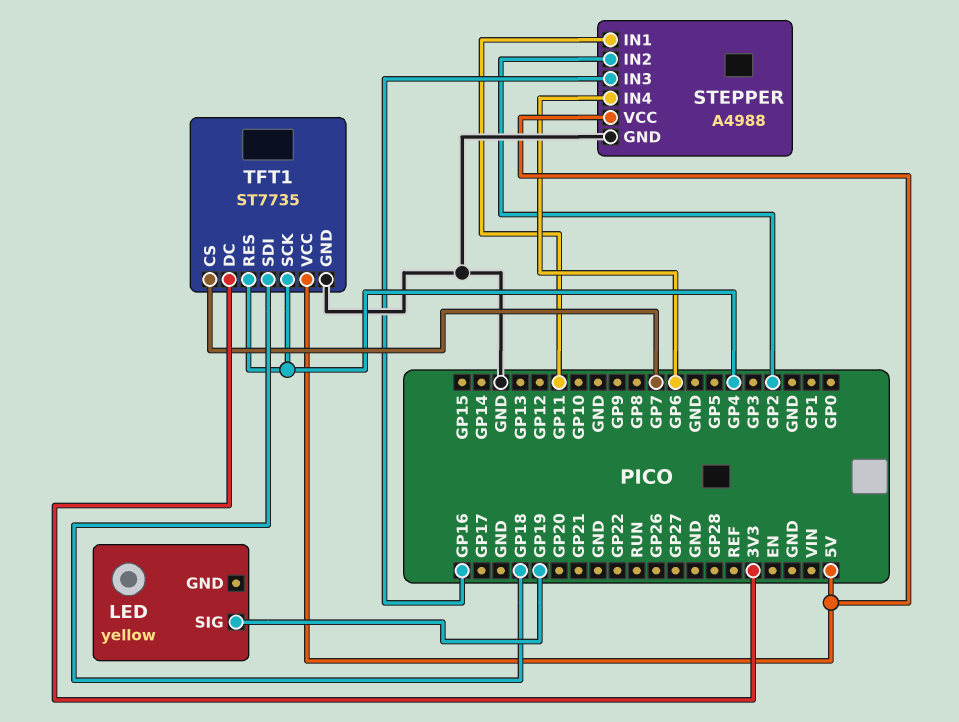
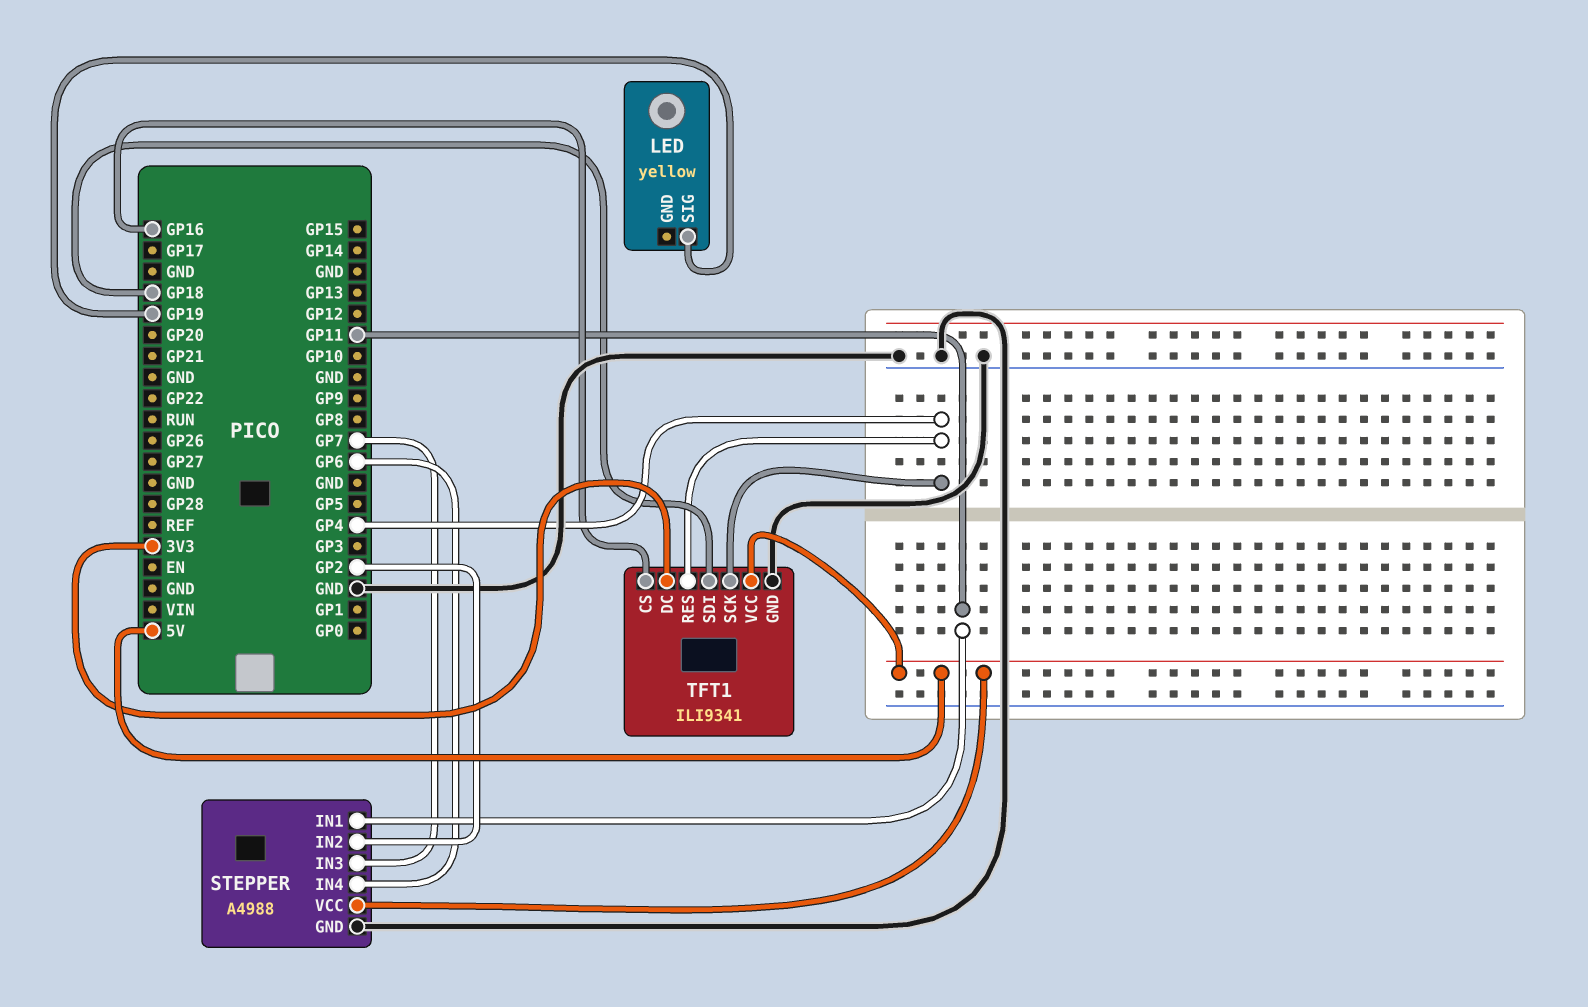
STEPPER pin IN3: GP16 -> GP7
TFT1: ST7735 -> ILI9341
TFT1 pin CS: GP7 -> GP16

